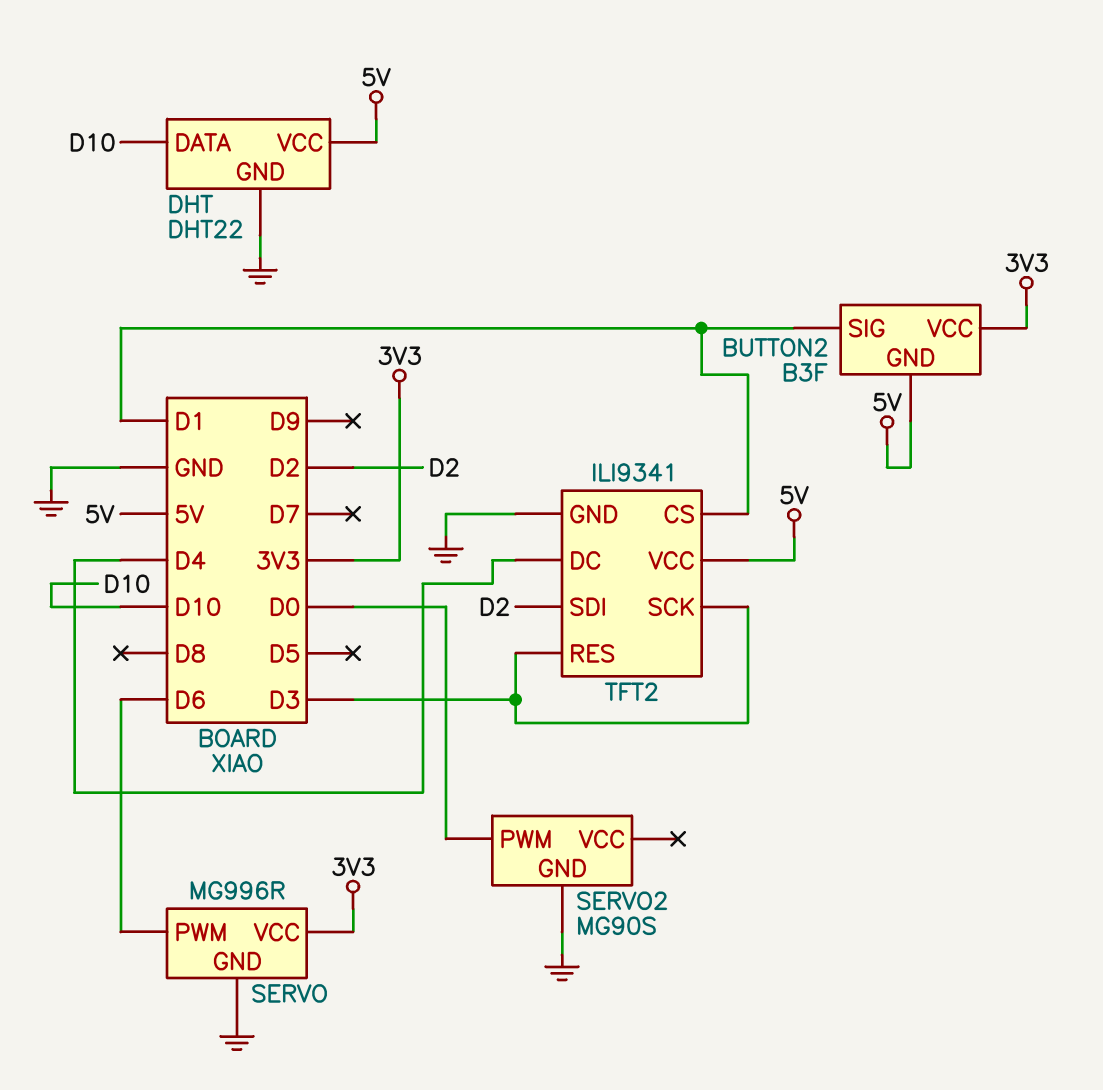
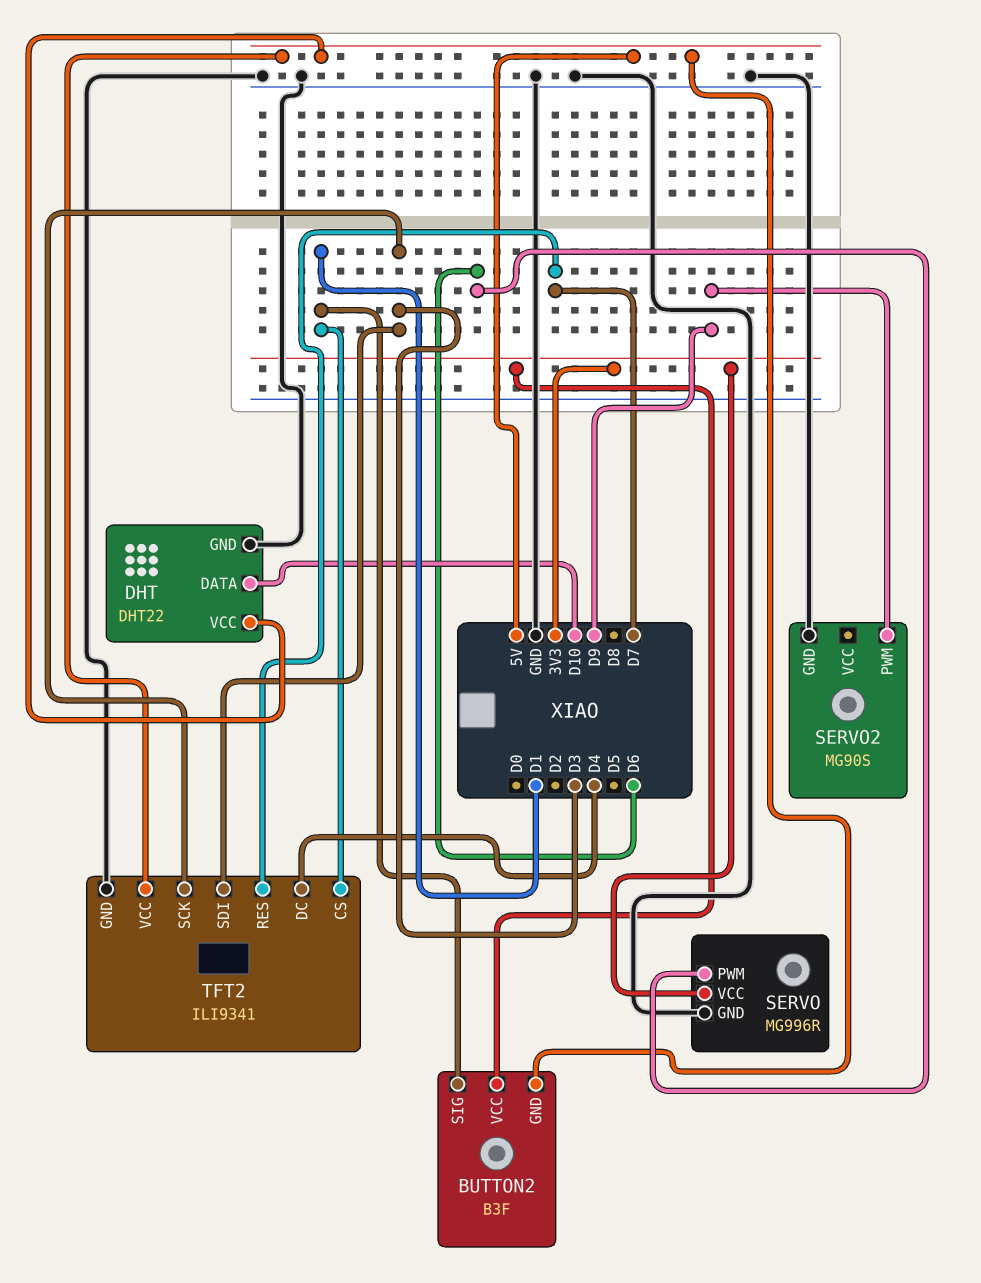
SERVO2 pin PWM: D0 -> D9
TFT2 pin RES: D3 -> D7
TFT2 pin SDI: D2 -> D3

